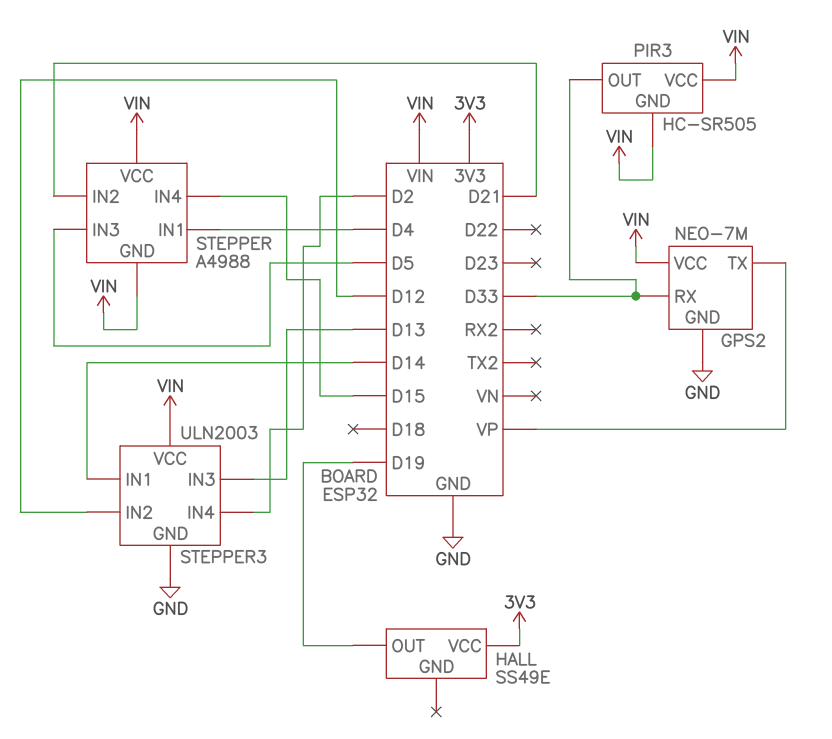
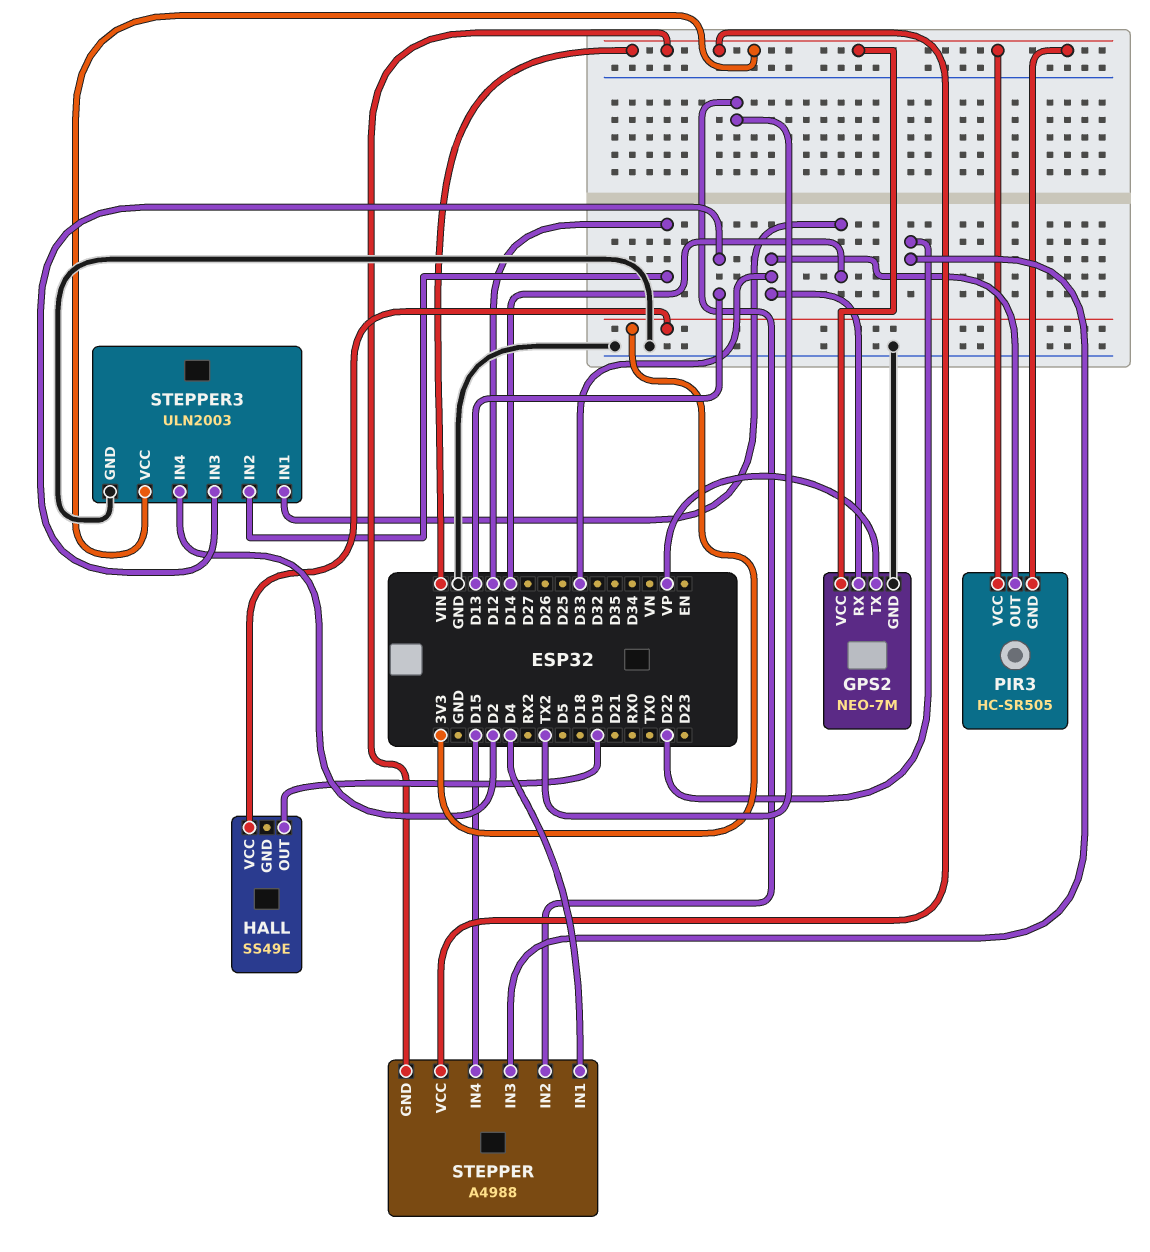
STEPPER pin IN2: D21 -> TX2
STEPPER pin IN3: D5 -> D22

